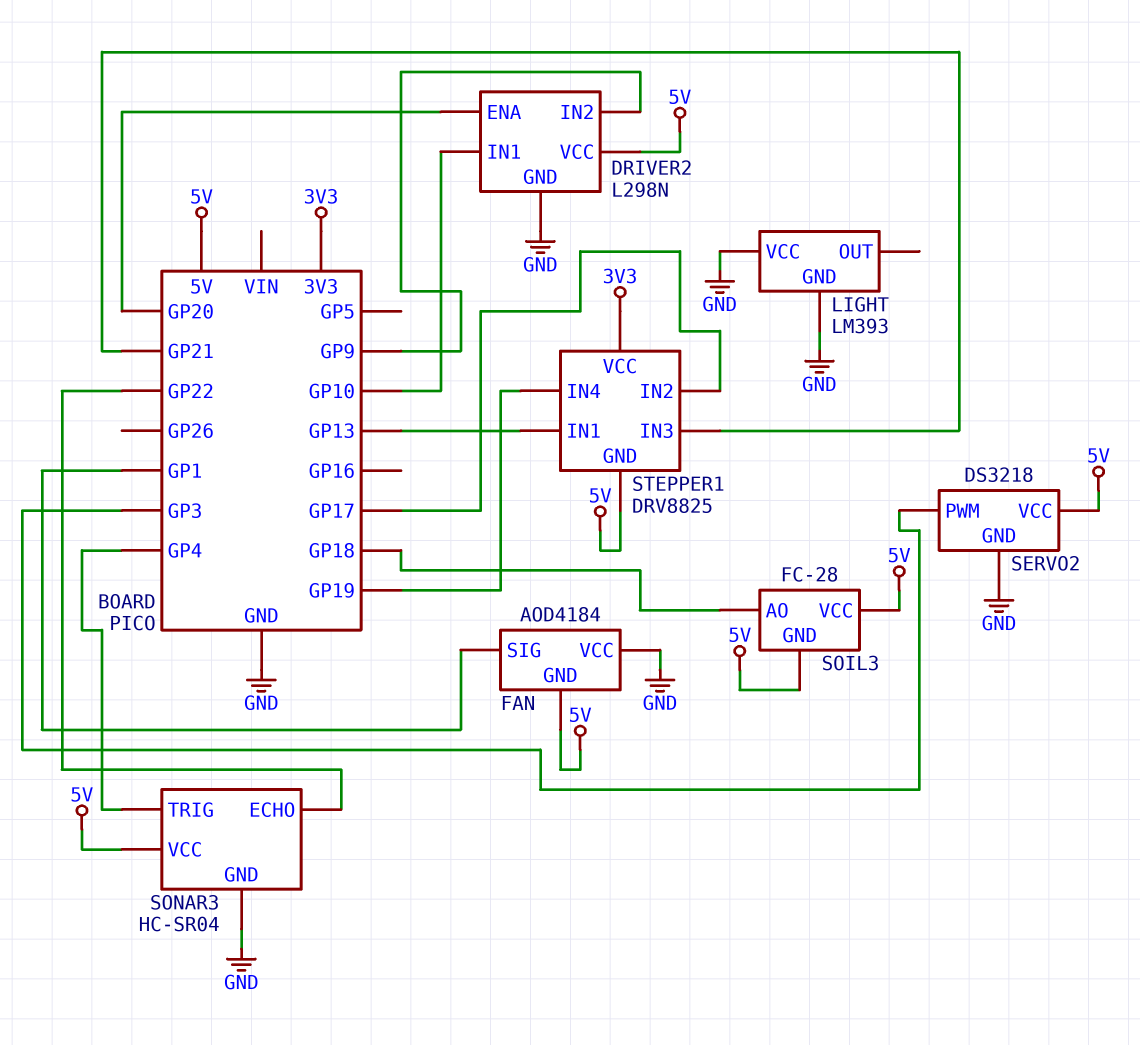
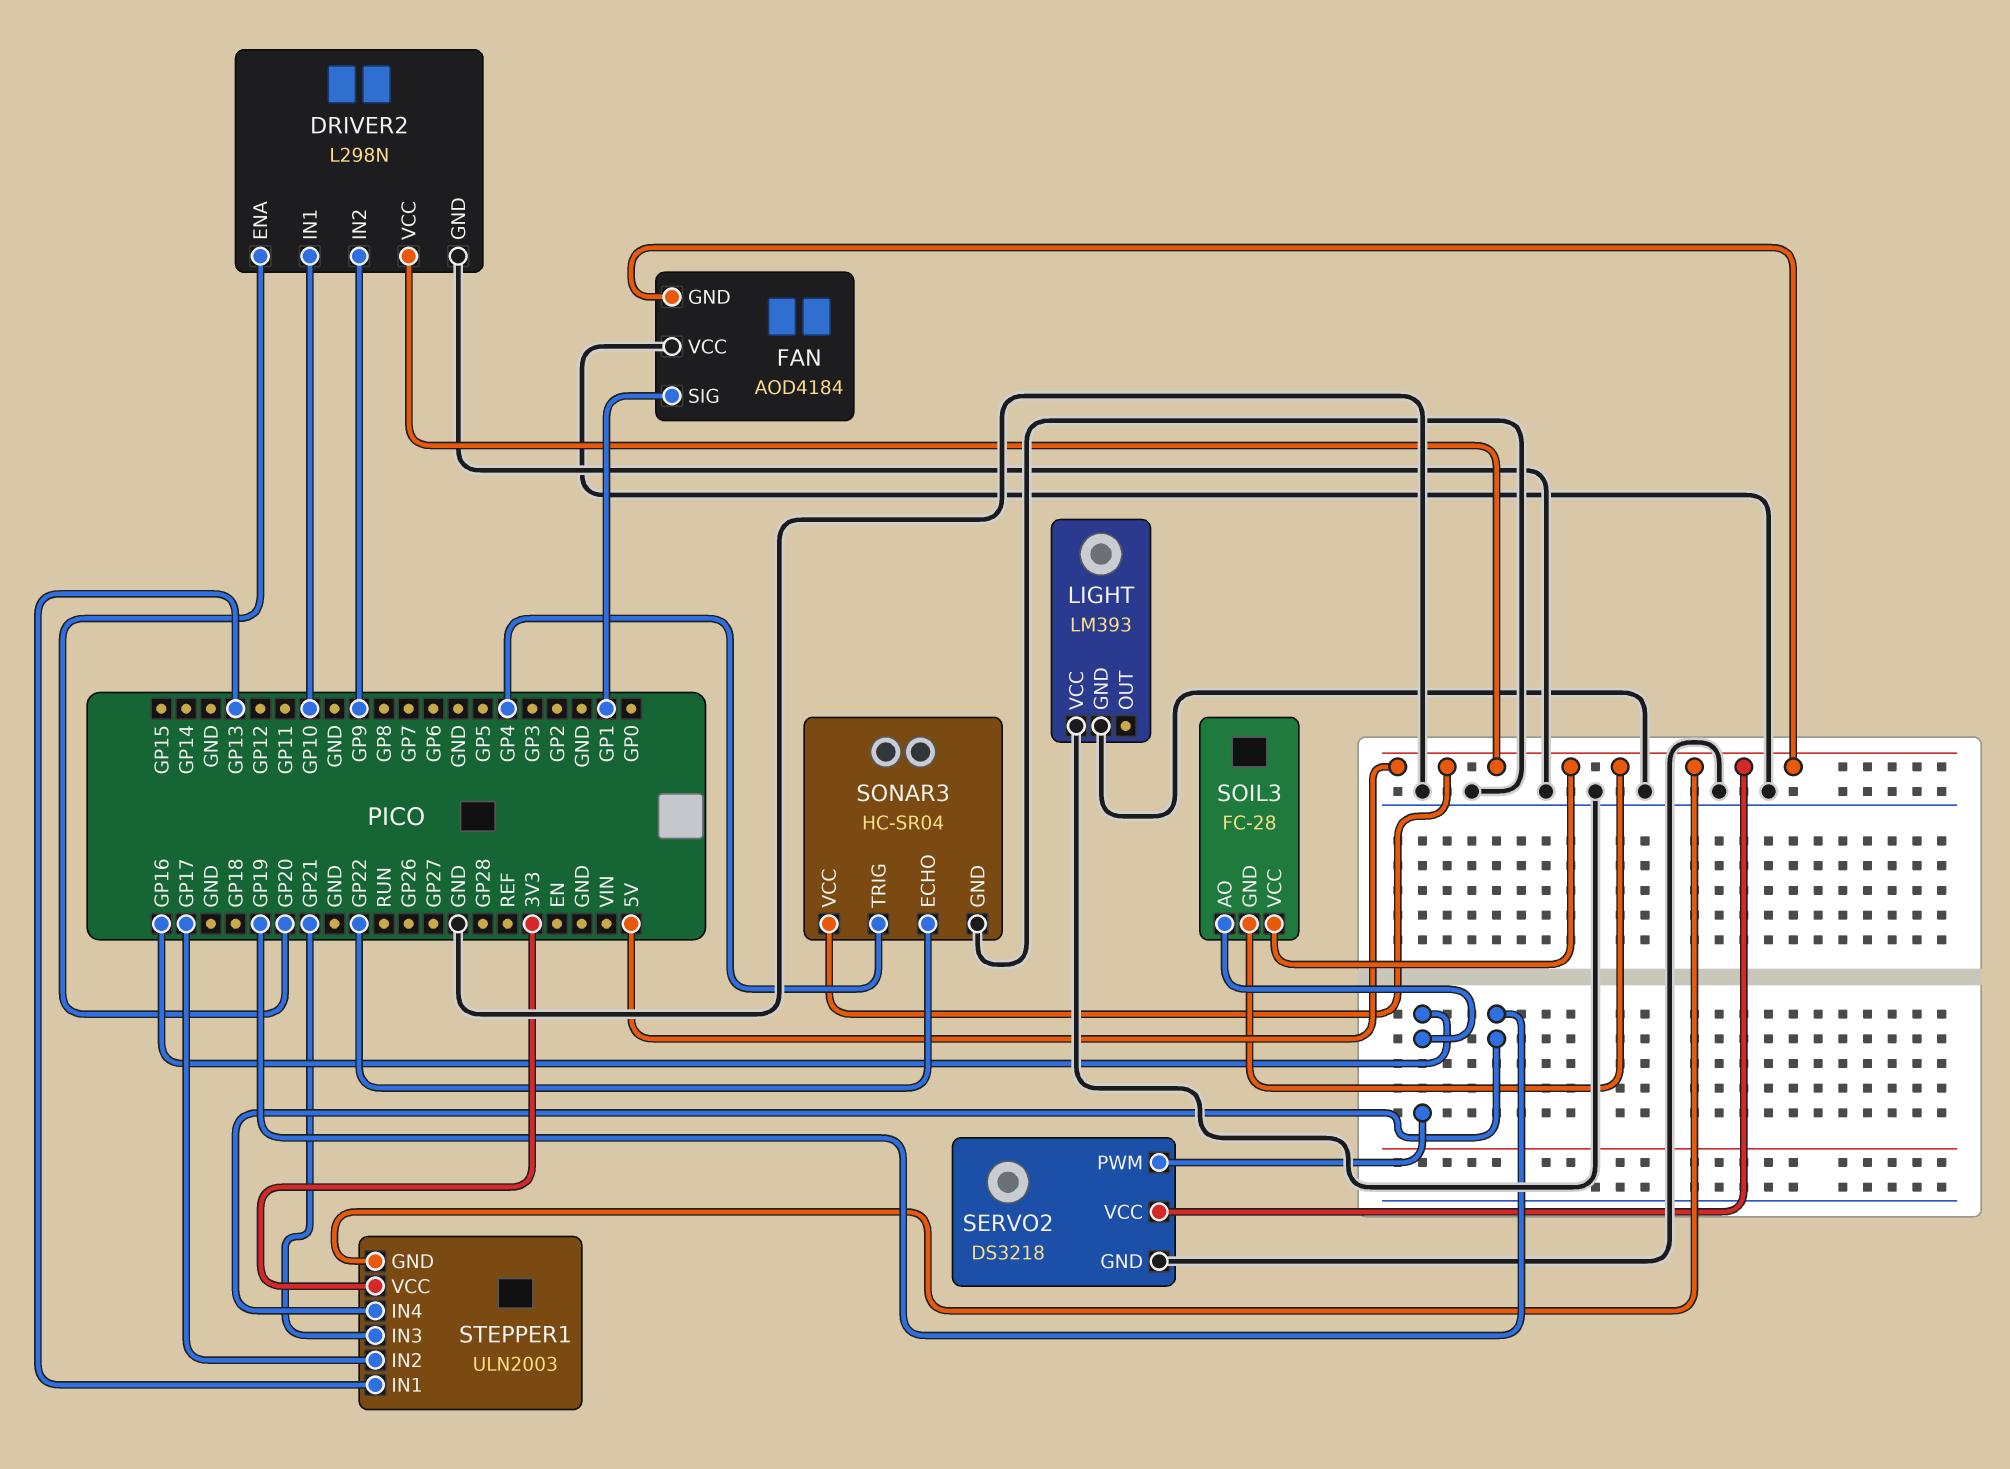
SERVO2 pin PWM: GP3 -> GP16
SOIL3 pin AO: GP18 -> GP16
STEPPER1: DRV8825 -> ULN2003

